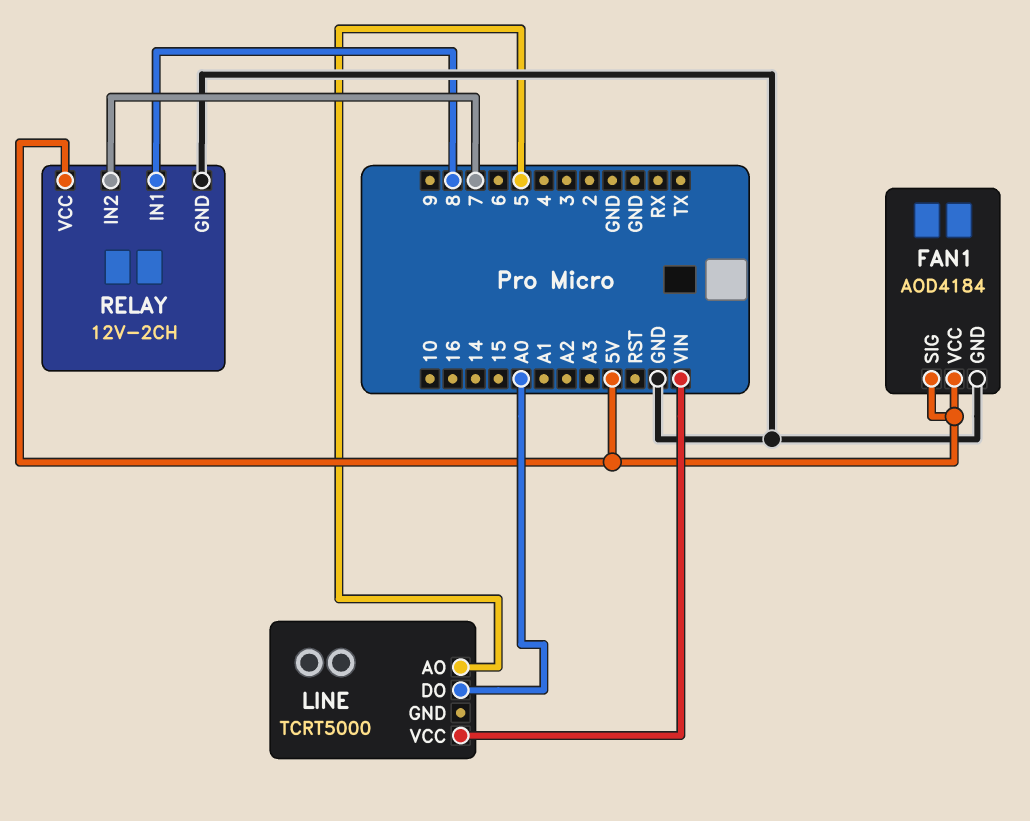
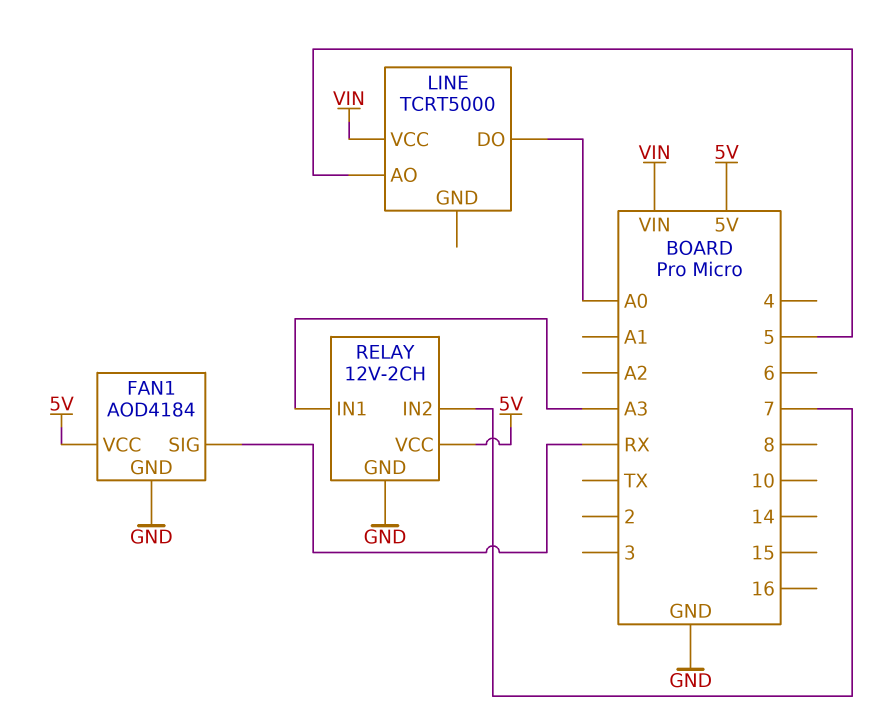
FAN1 pin SIG: 5V -> RX
RELAY pin IN1: 8 -> A3

